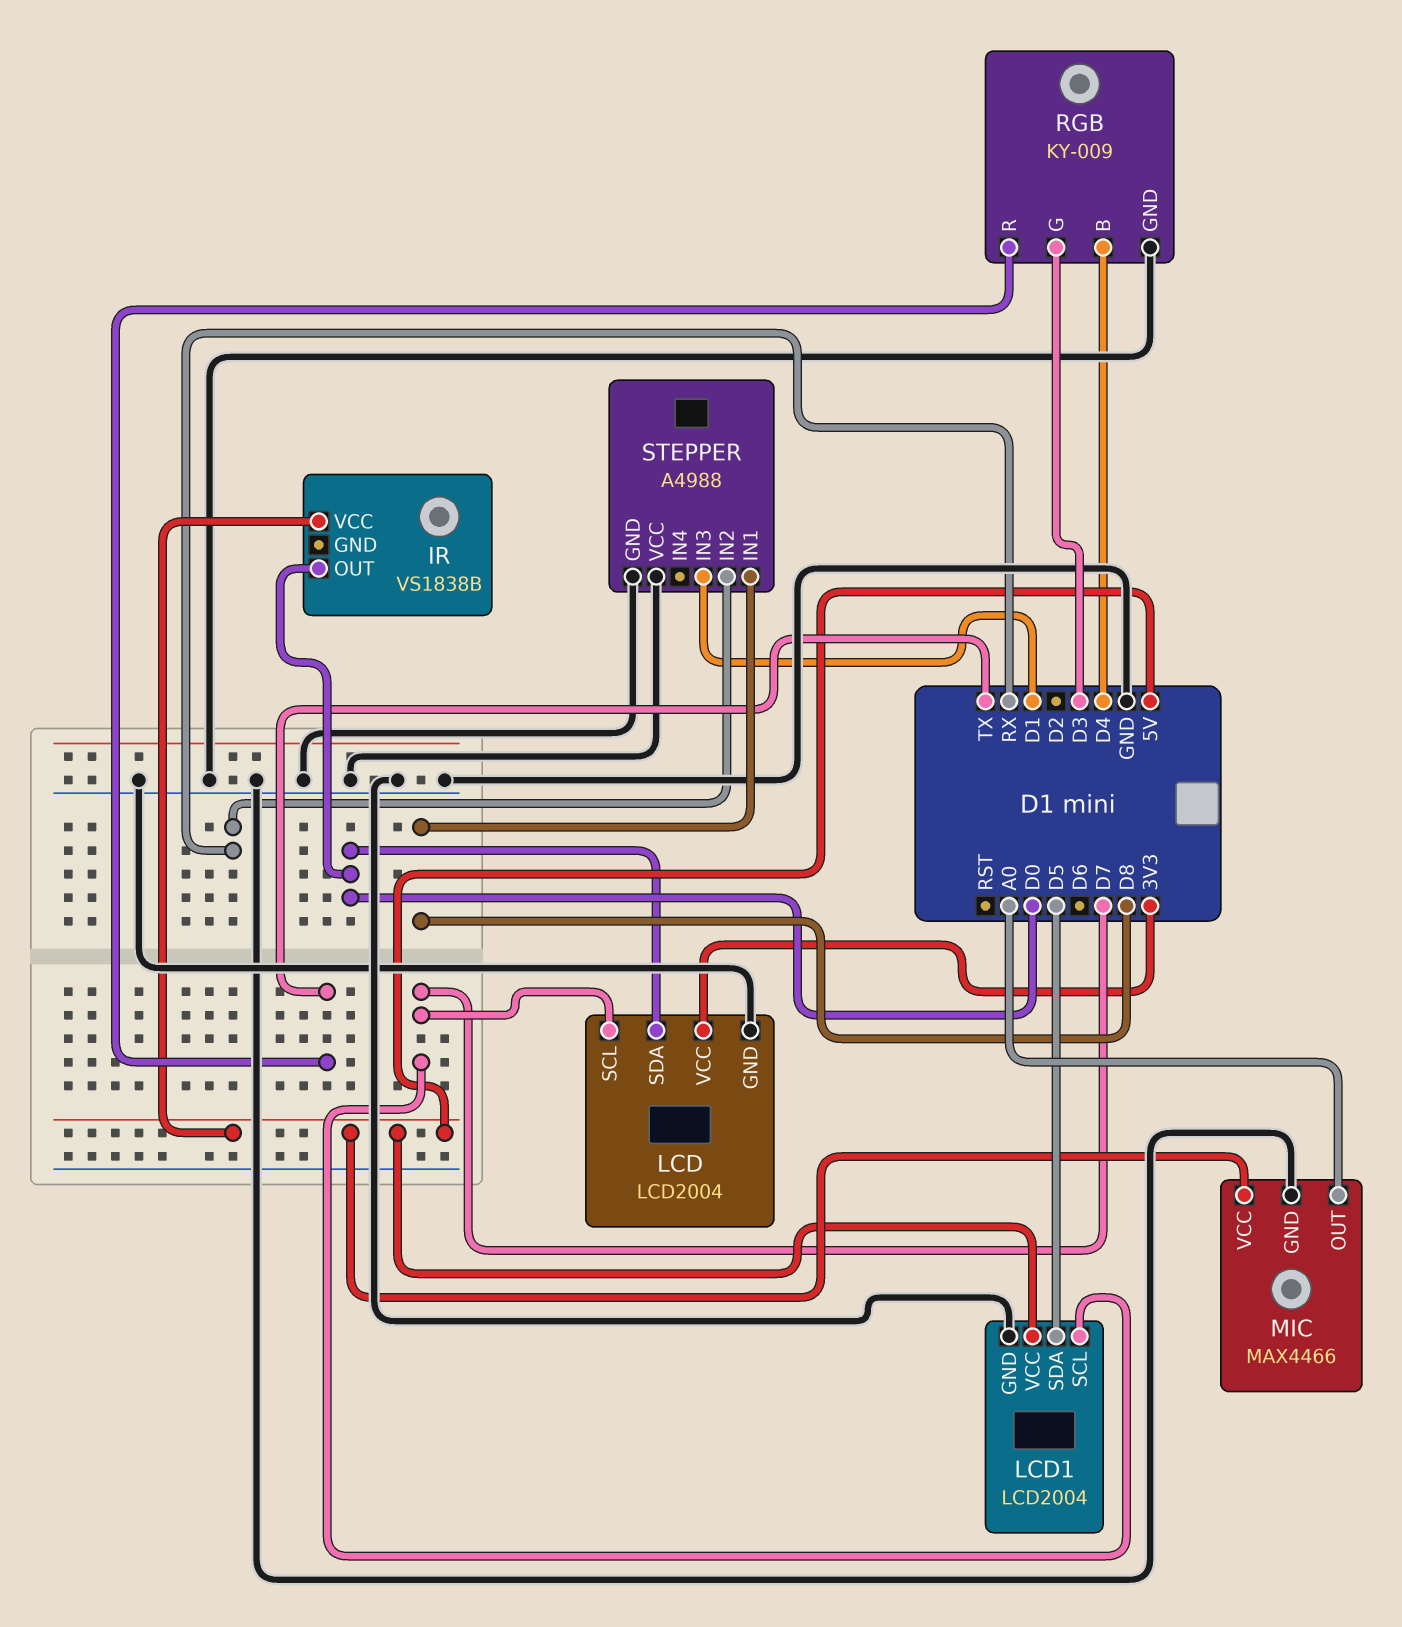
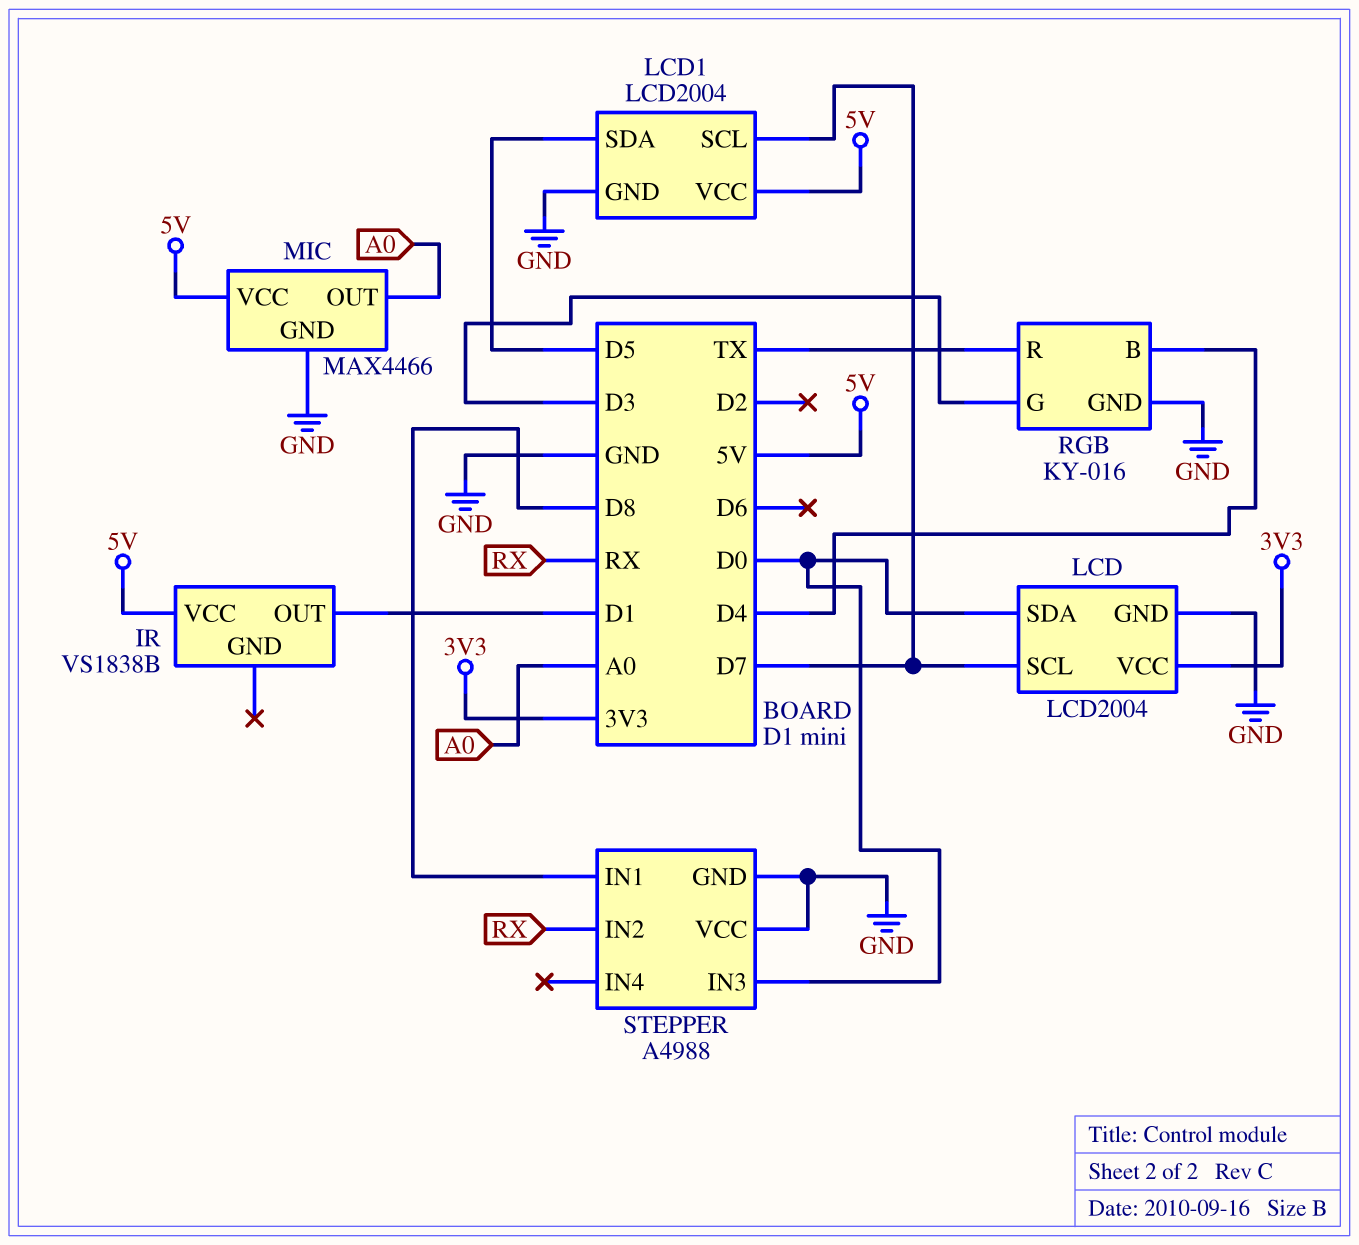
IR pin OUT: D0 -> D1
RGB: KY-009 -> KY-016
STEPPER pin IN3: D1 -> D0

